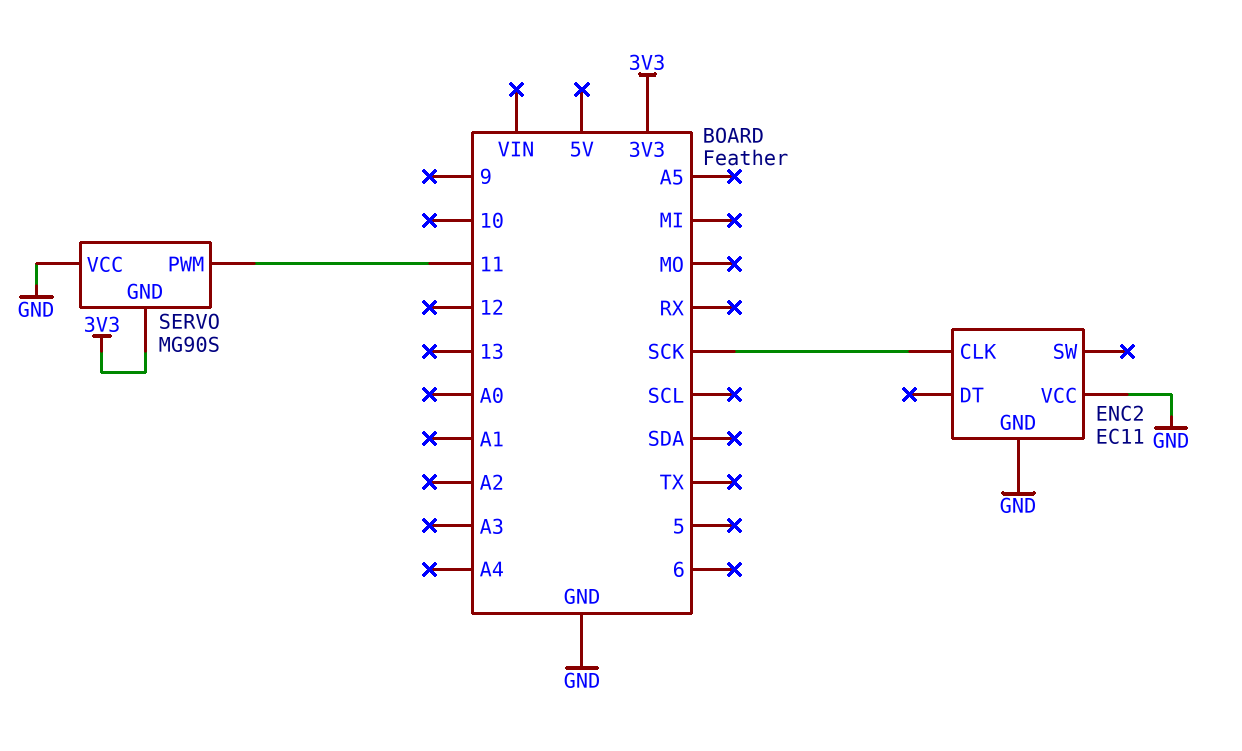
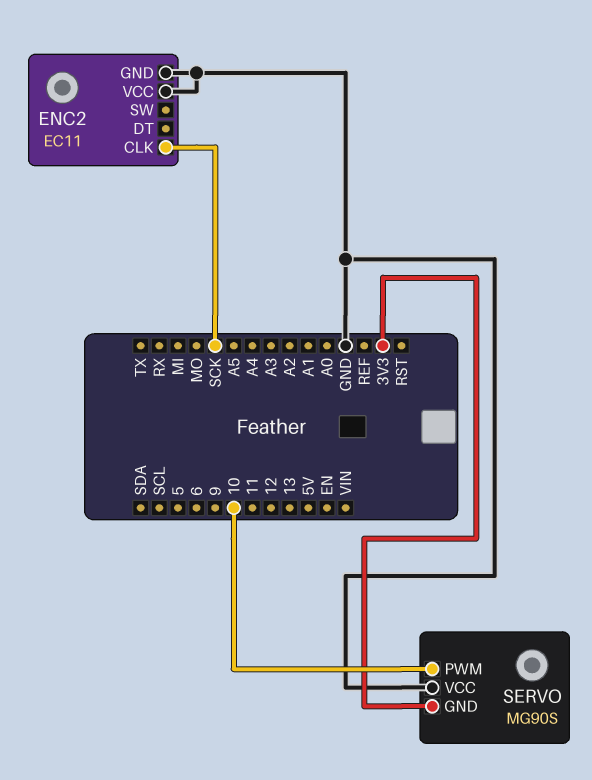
SERVO pin PWM: 11 -> 10

